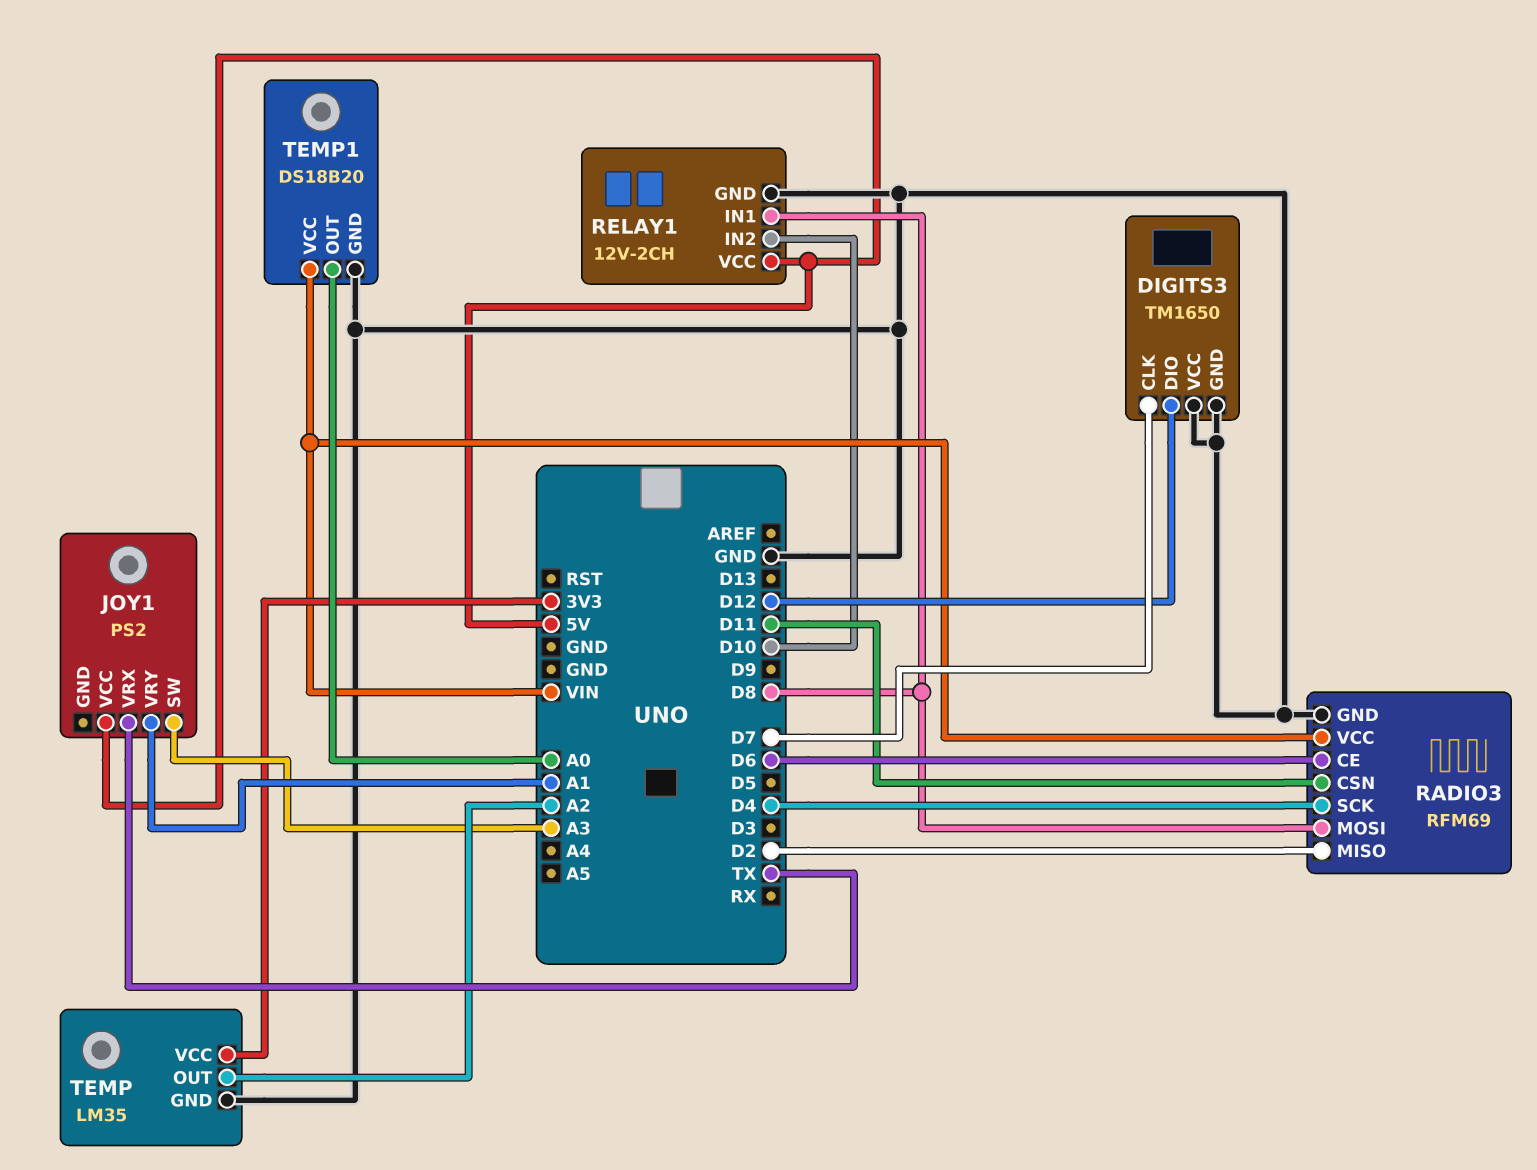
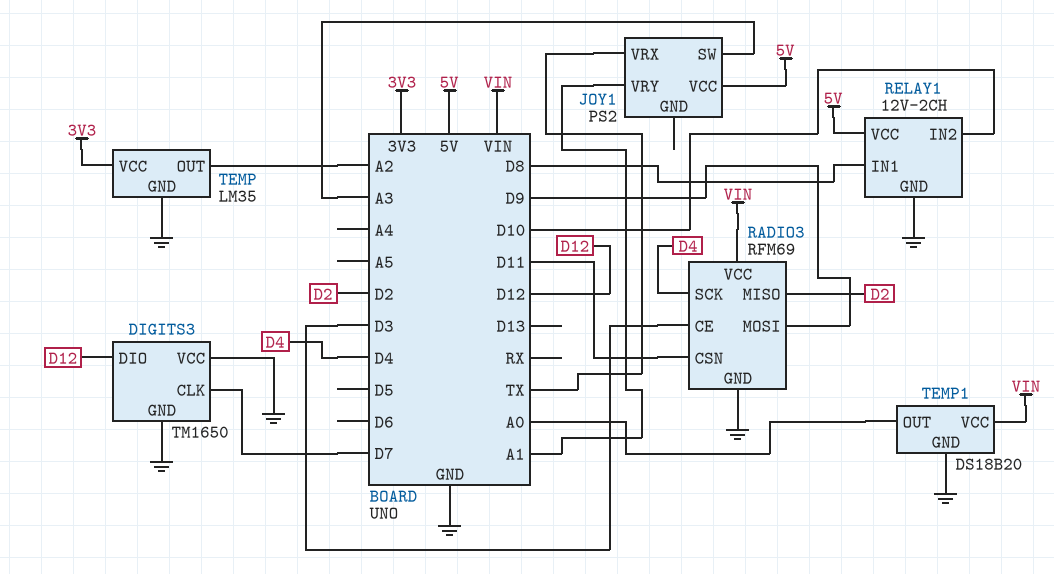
RADIO3 pin CE: D6 -> D3
RADIO3 pin MOSI: D8 -> D9

